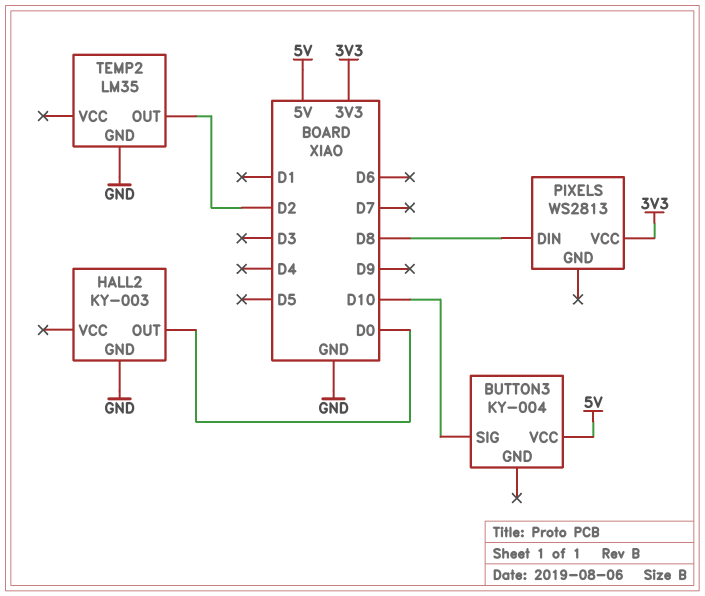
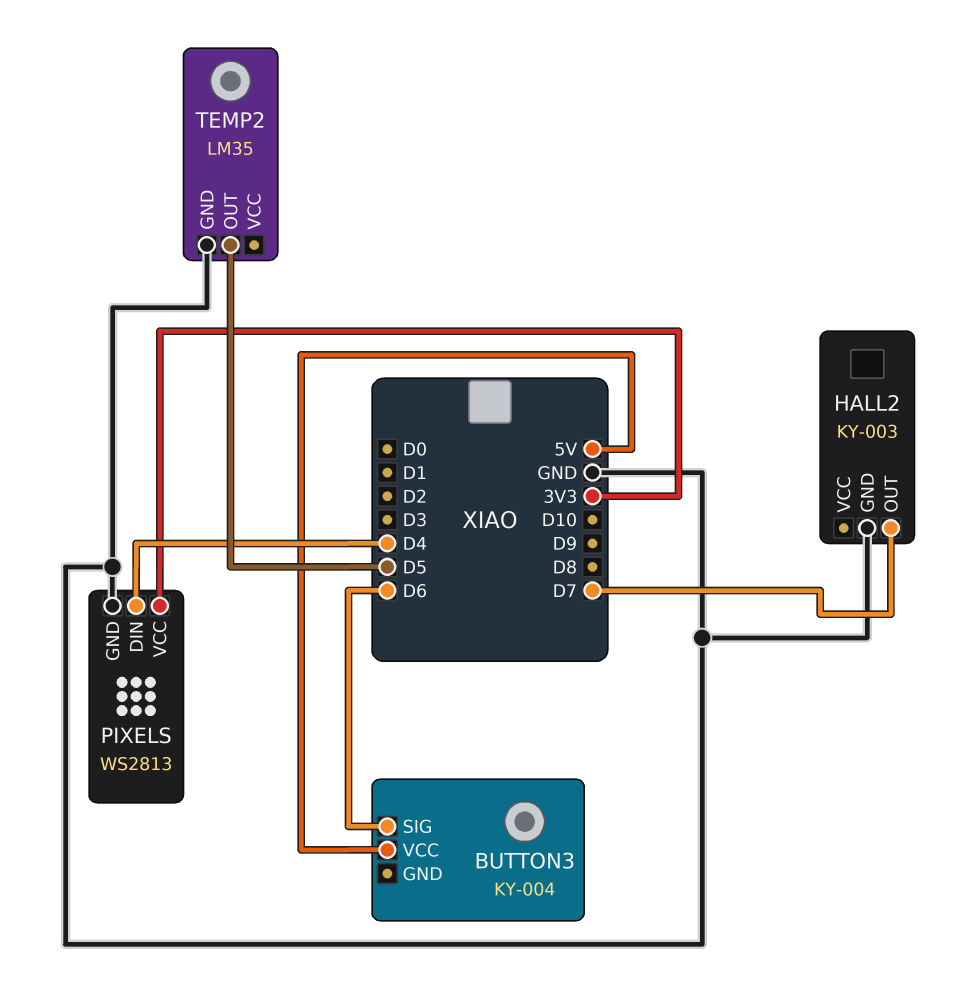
BUTTON3 pin SIG: D10 -> D6
HALL2 pin OUT: D0 -> D7
PIXELS pin DIN: D8 -> D4
PIXELS pin GND: none -> GND
TEMP2 pin OUT: D2 -> D5

